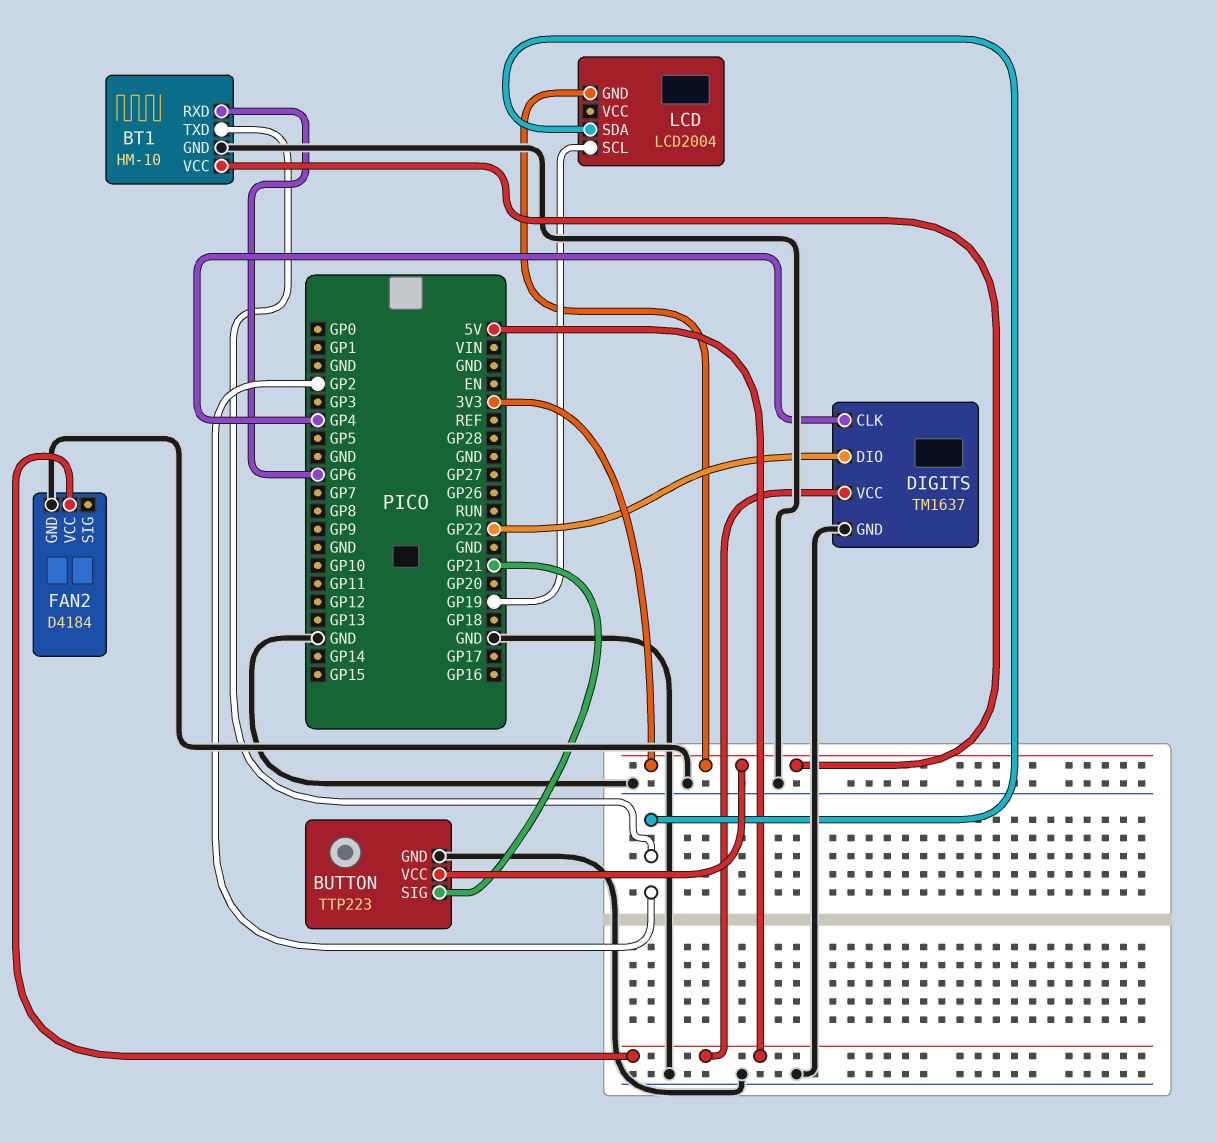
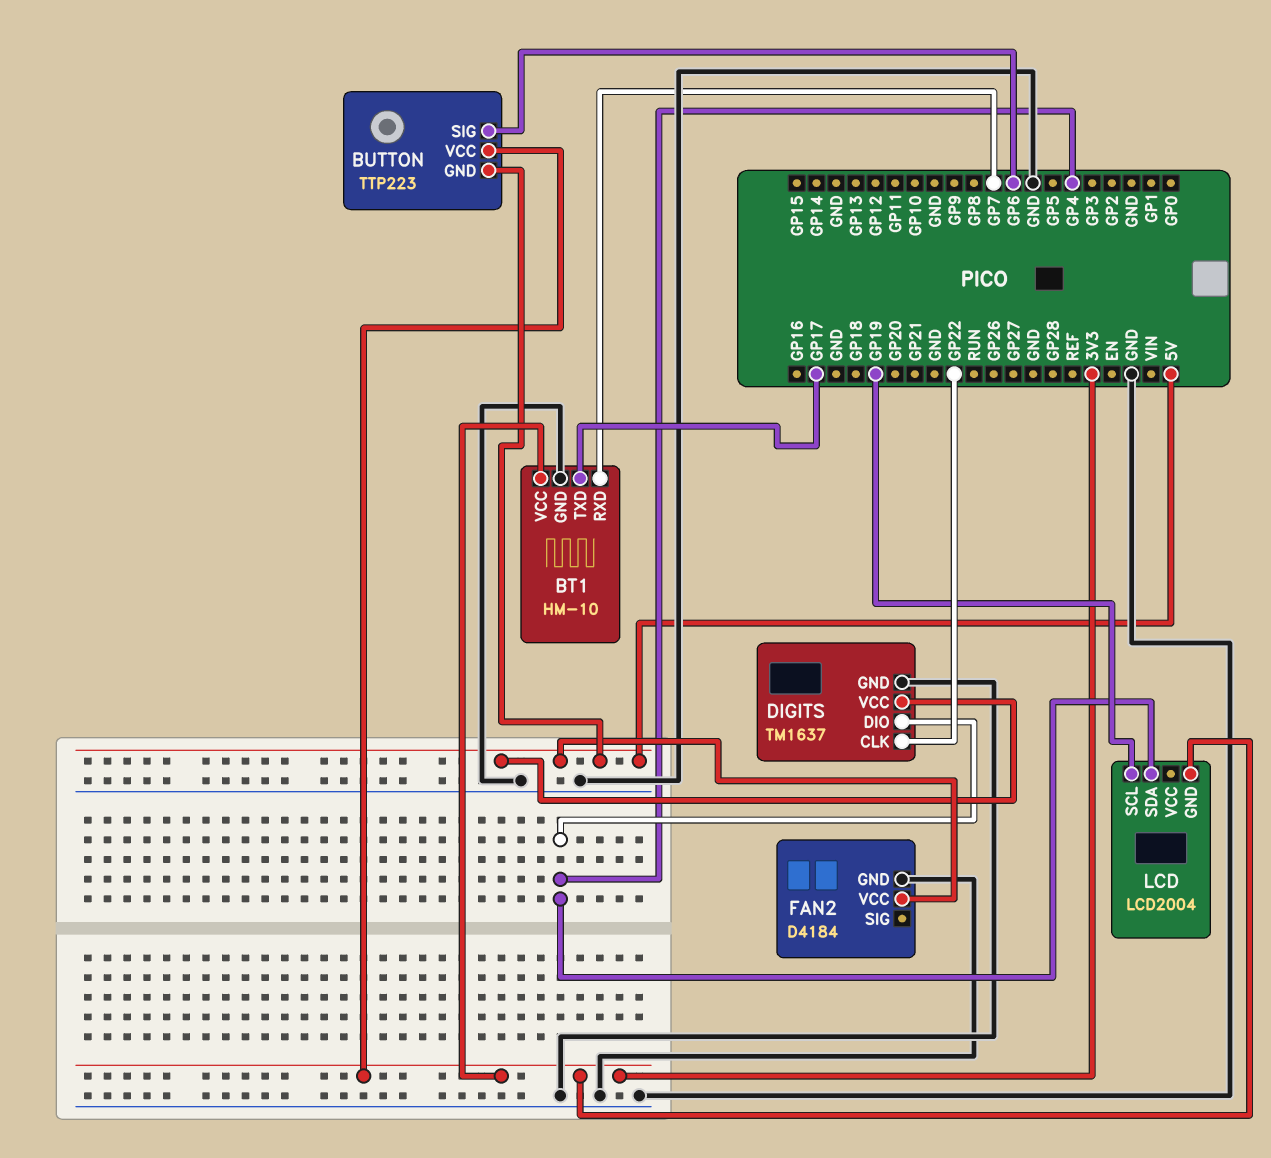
BT1 pin RXD: GP6 -> GP7
BT1 pin TXD: GP2 -> GP17
BUTTON pin GND: GND -> 5V
BUTTON pin SIG: GP21 -> GP6
DIGITS pin CLK: GP4 -> GP22
DIGITS pin DIO: GP22 -> GP4
LCD pin SDA: GP2 -> GP4

